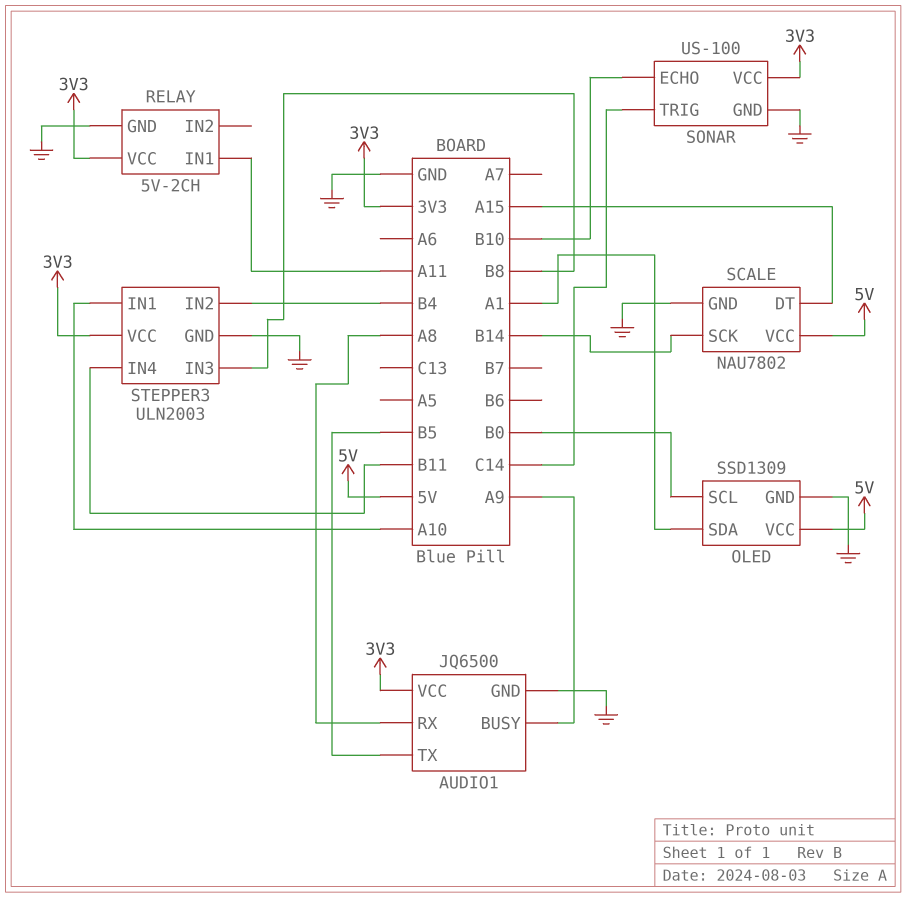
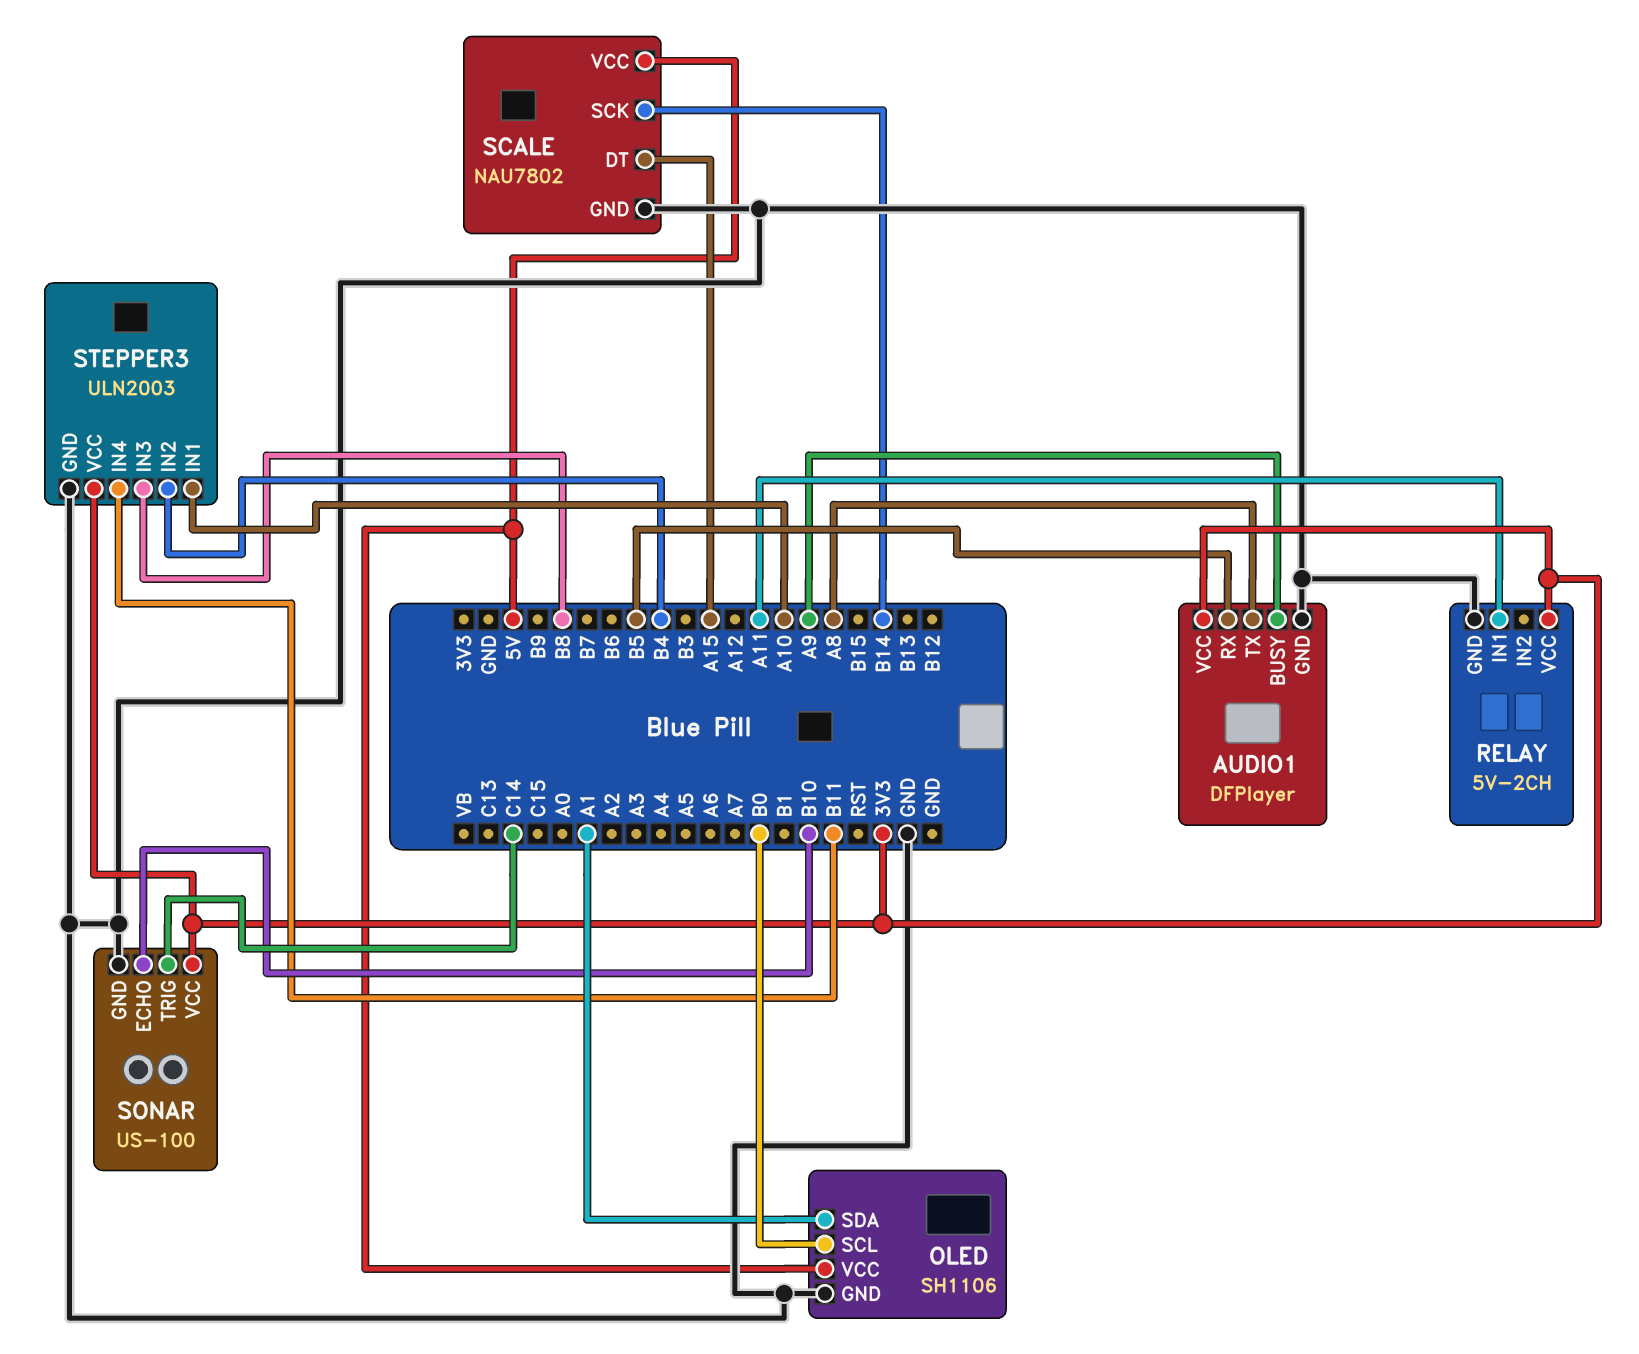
AUDIO1: JQ6500 -> DFPlayer
AUDIO1 pin RX: A8 -> B5
AUDIO1 pin TX: B5 -> A8
OLED: SSD1309 -> SH1106

